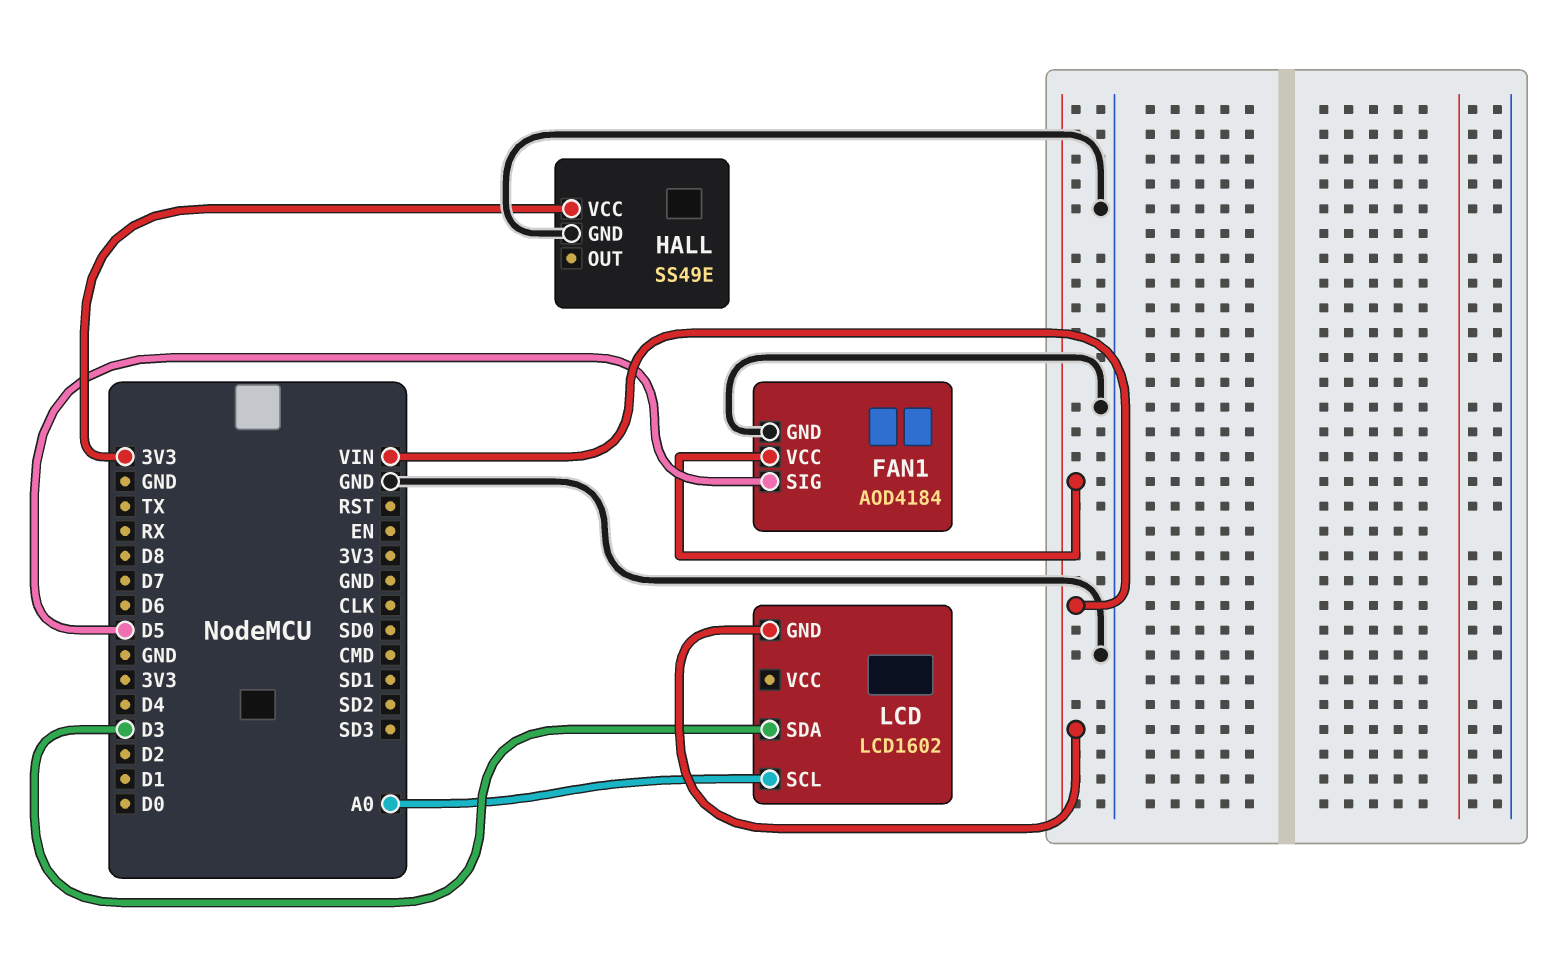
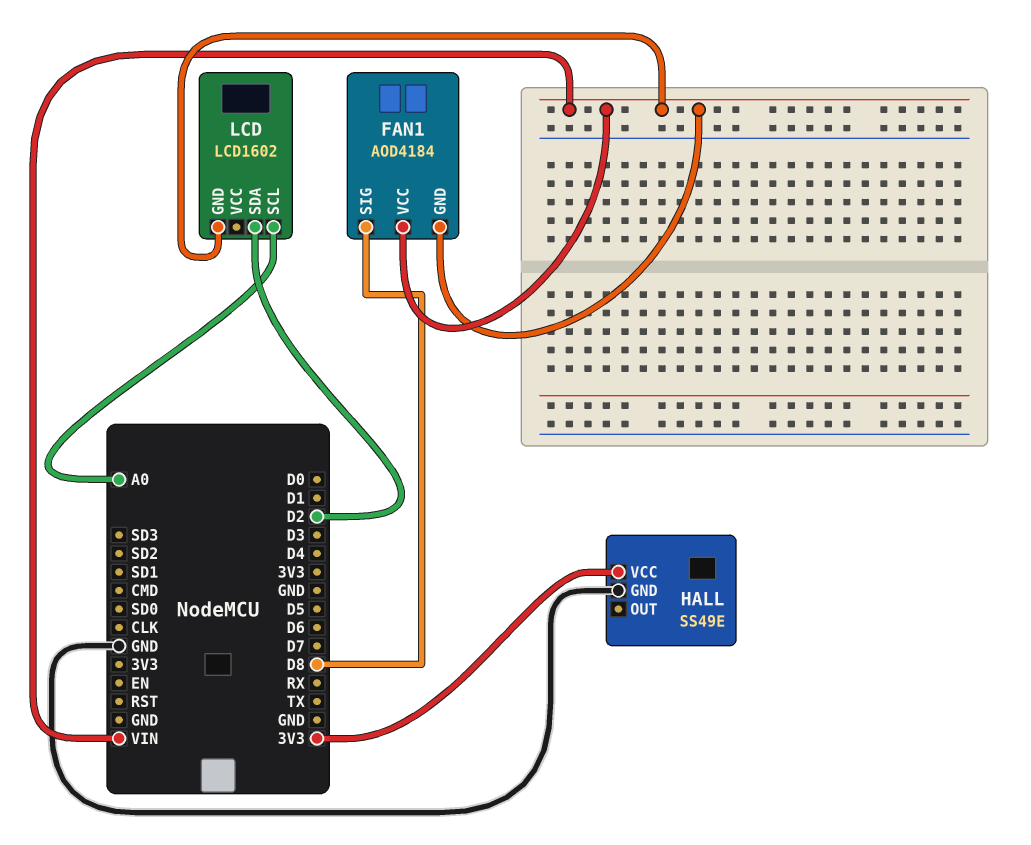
FAN1 pin GND: GND -> VIN
FAN1 pin SIG: D5 -> D8
LCD pin SDA: D3 -> D2

